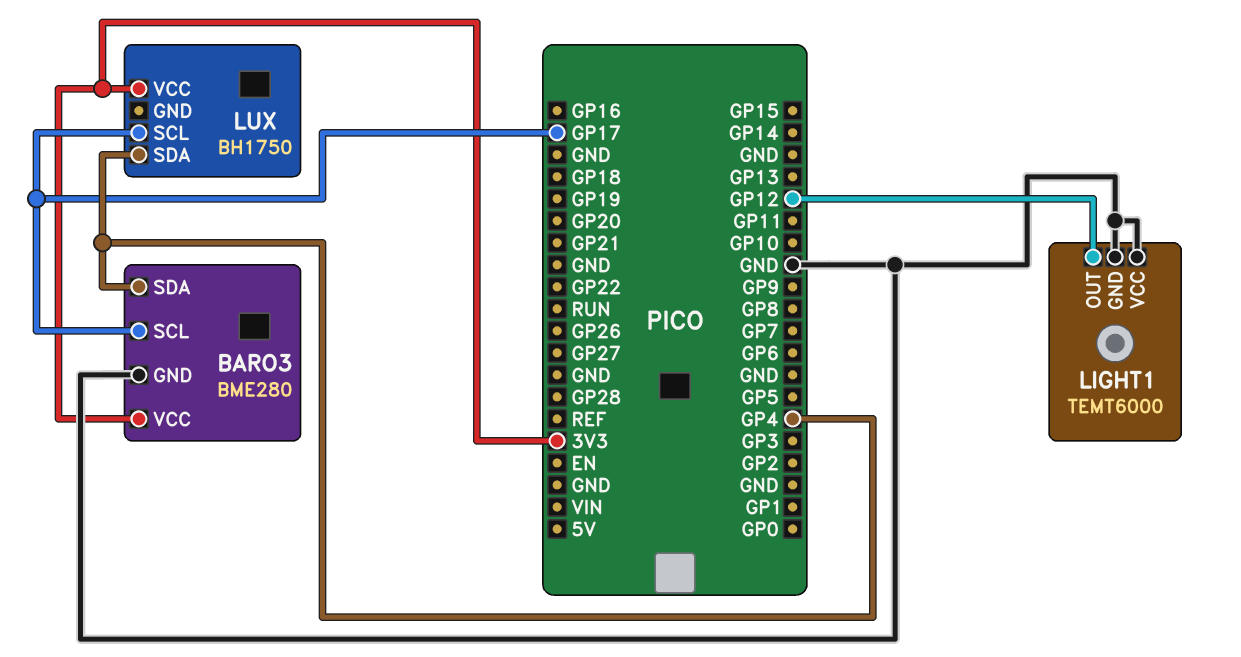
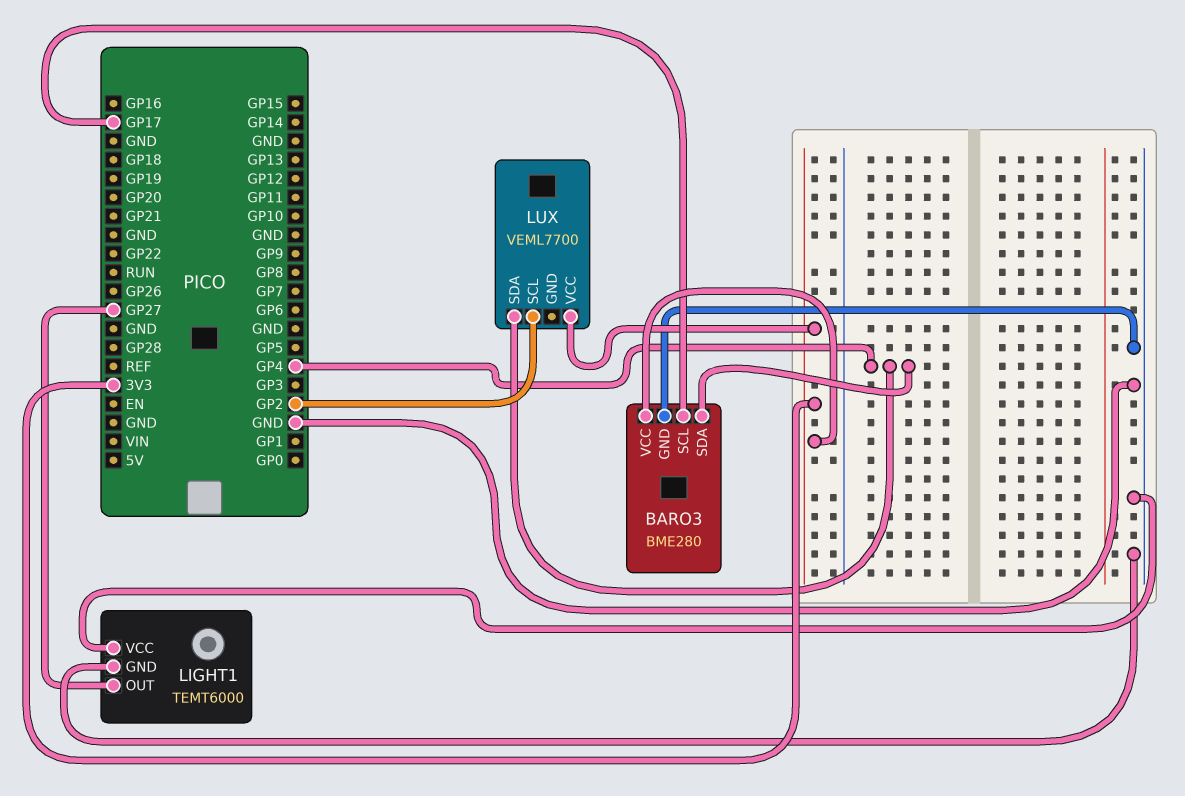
LIGHT1 pin OUT: GP12 -> GP27
LUX: BH1750 -> VEML7700
LUX pin SCL: GP17 -> GP2

